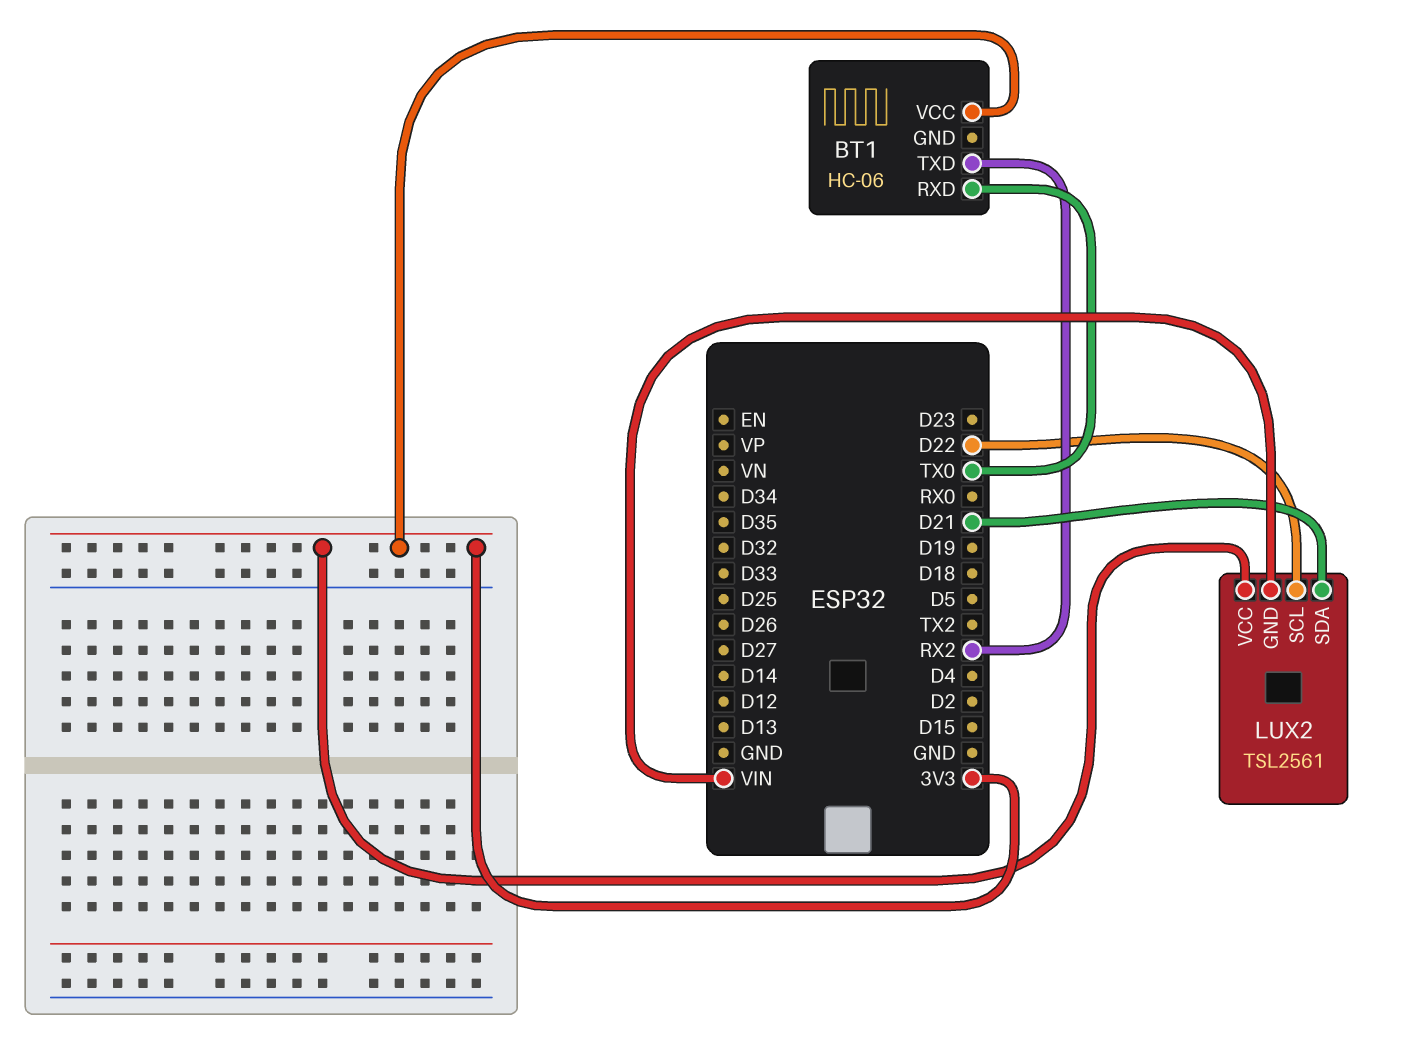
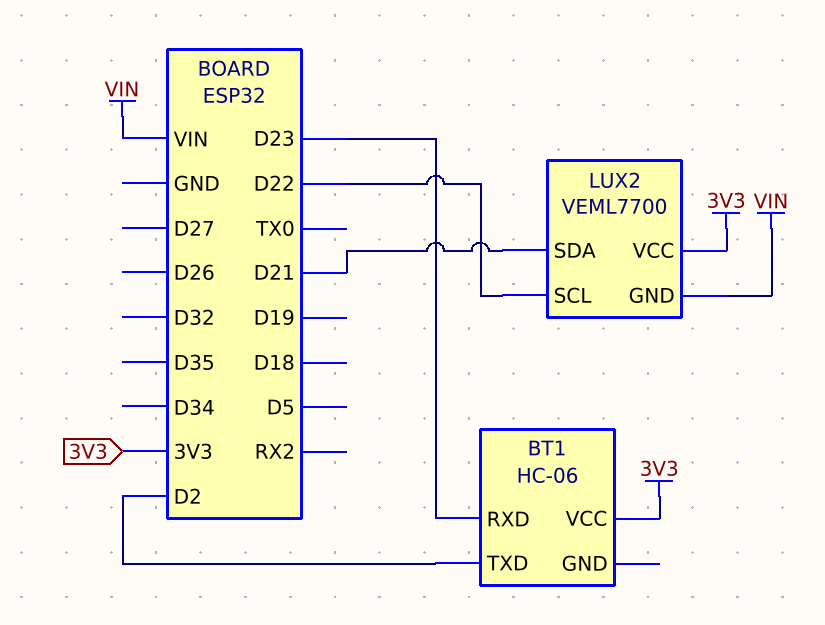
BT1 pin RXD: TX0 -> D23
BT1 pin TXD: RX2 -> D2
LUX2: TSL2561 -> VEML7700

